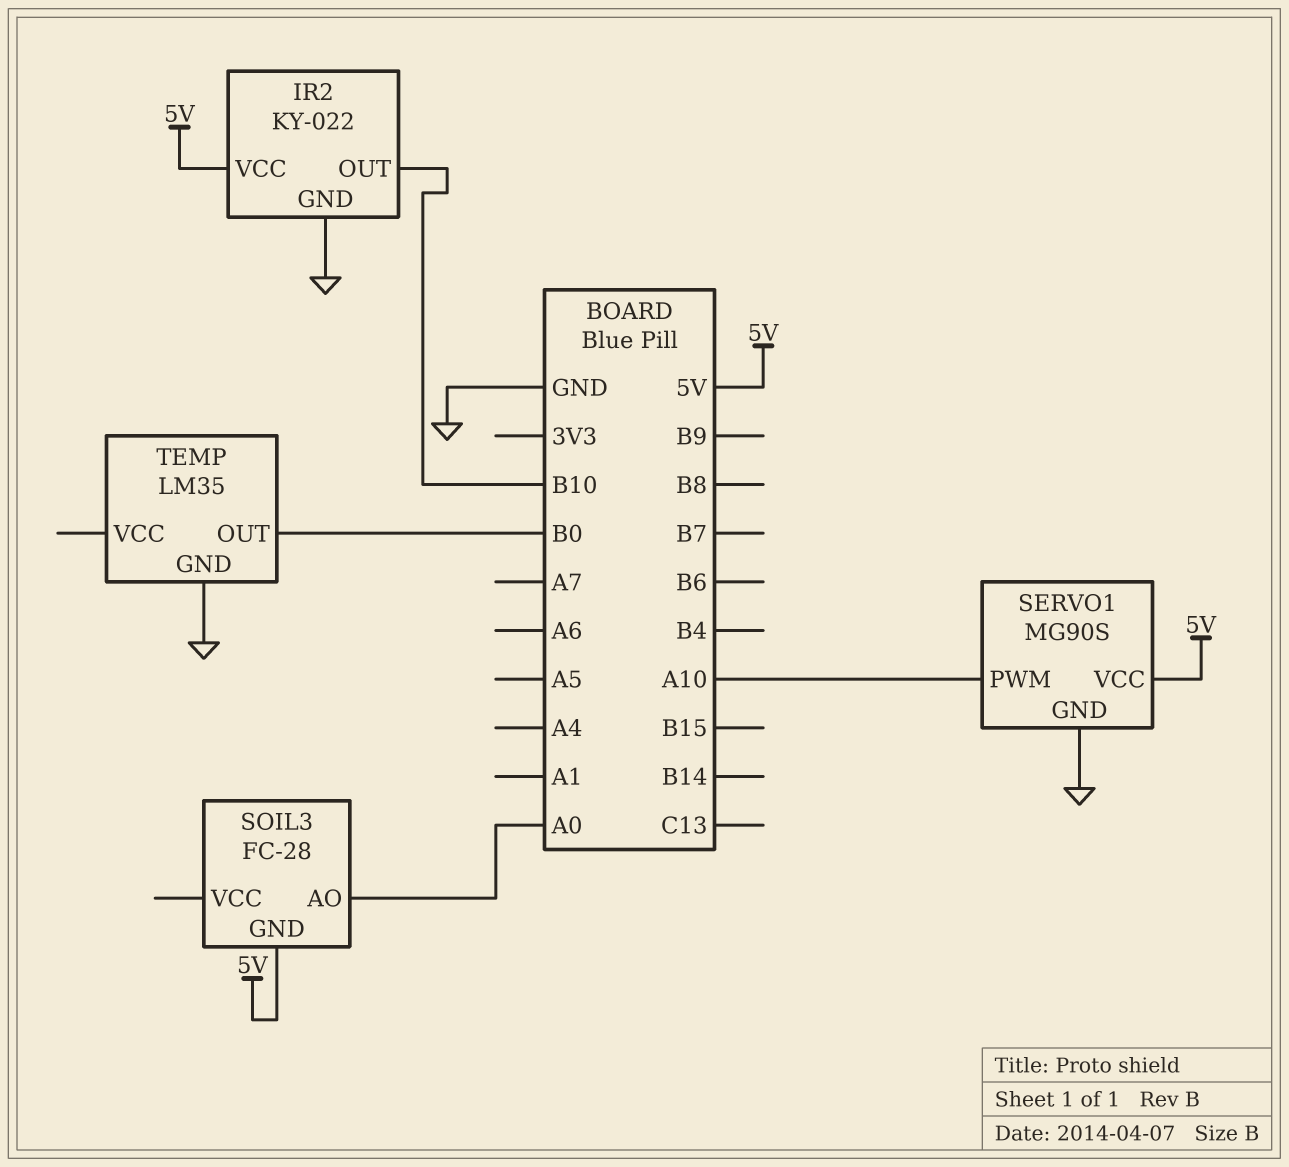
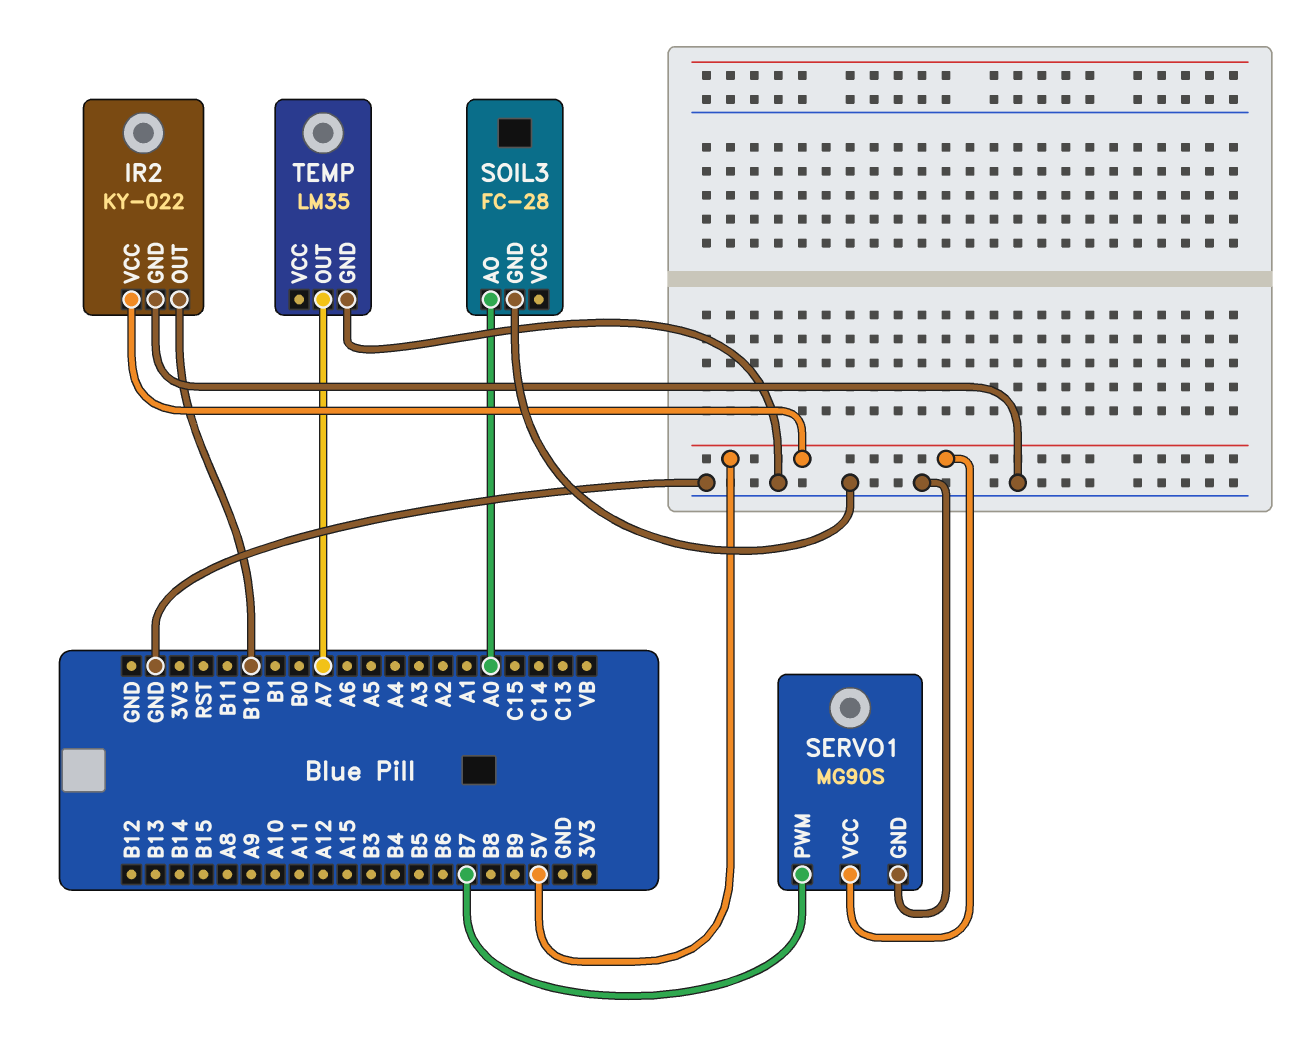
SERVO1 pin PWM: A10 -> B7
SOIL3 pin GND: 5V -> GND
TEMP pin OUT: B0 -> A7

